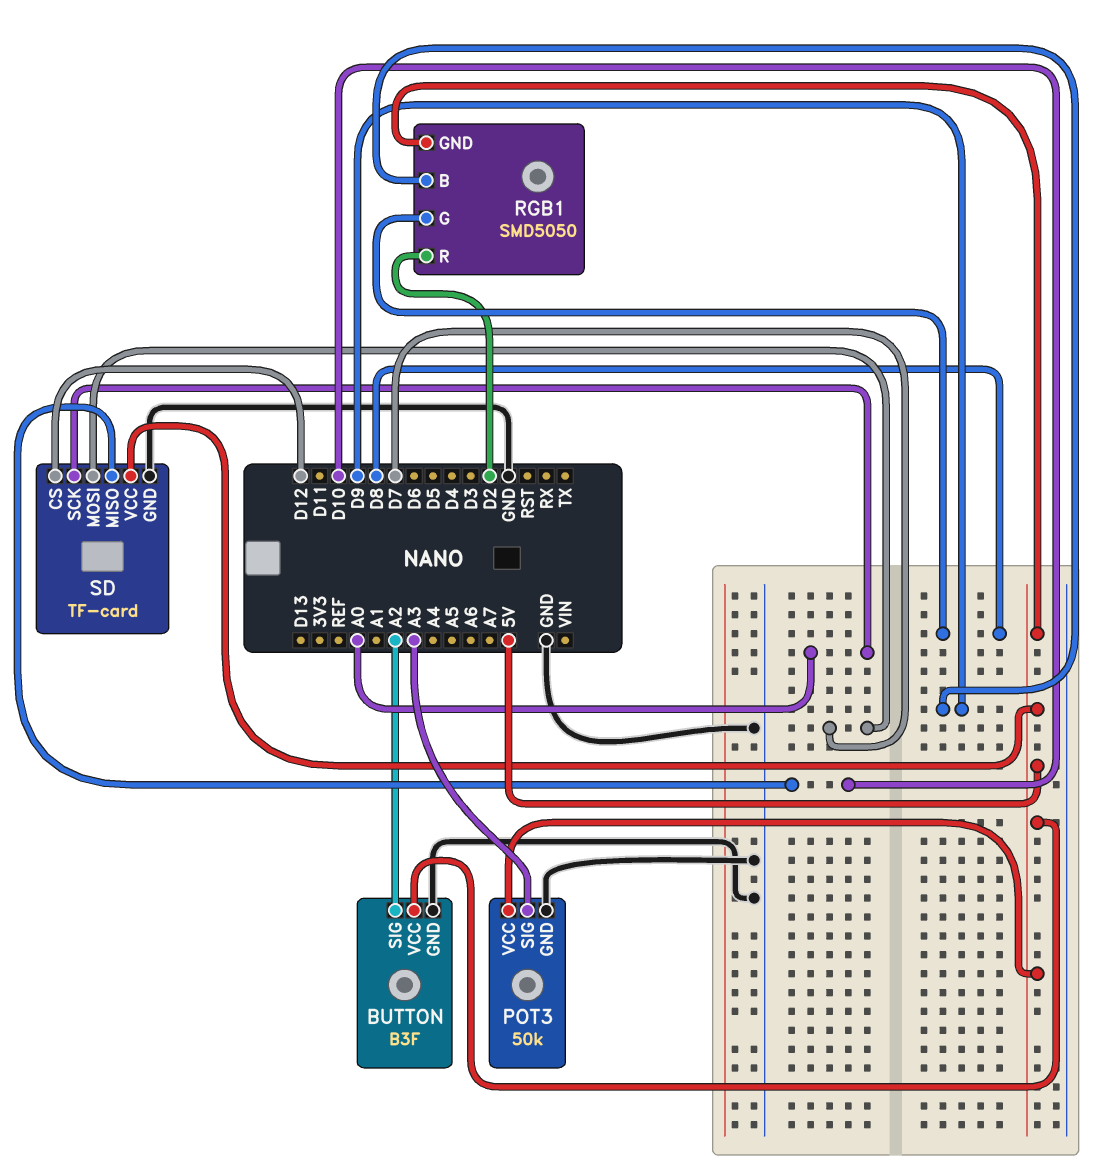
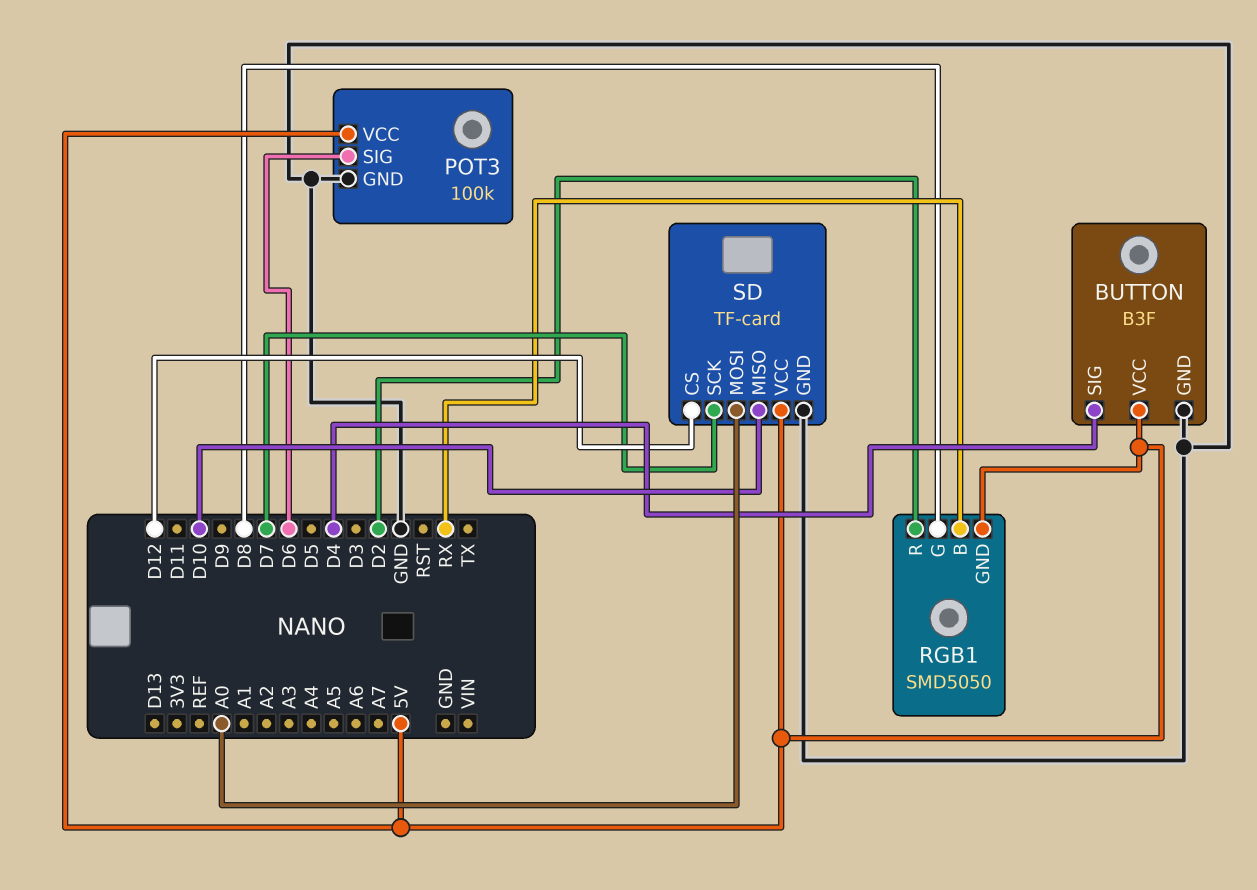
BUTTON pin SIG: A2 -> D4
POT3: 50k -> 100k
POT3 pin SIG: A3 -> D6
RGB1 pin B: D9 -> RX
SD pin MOSI: D7 -> A0
SD pin SCK: A0 -> D7

